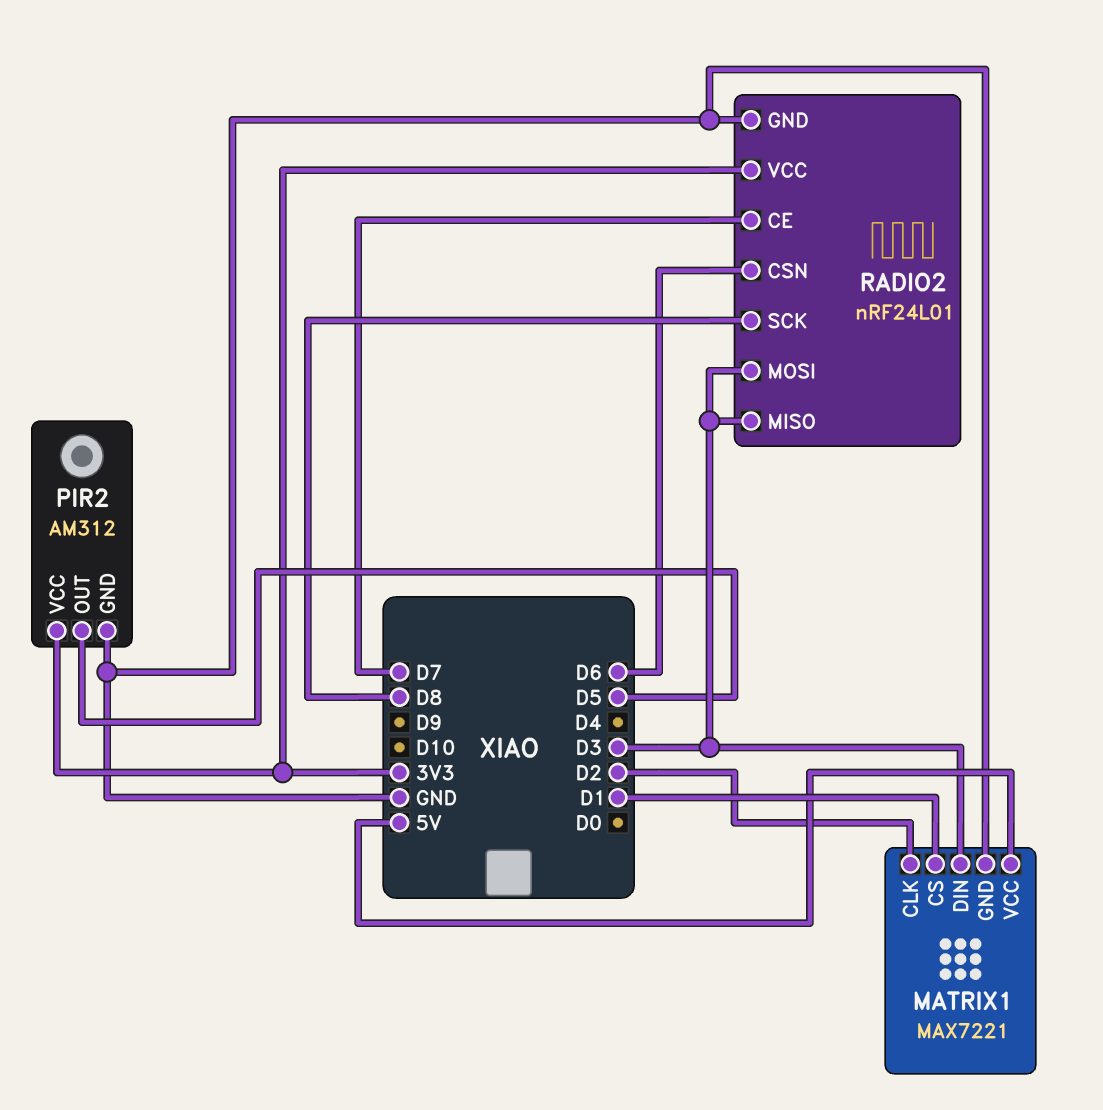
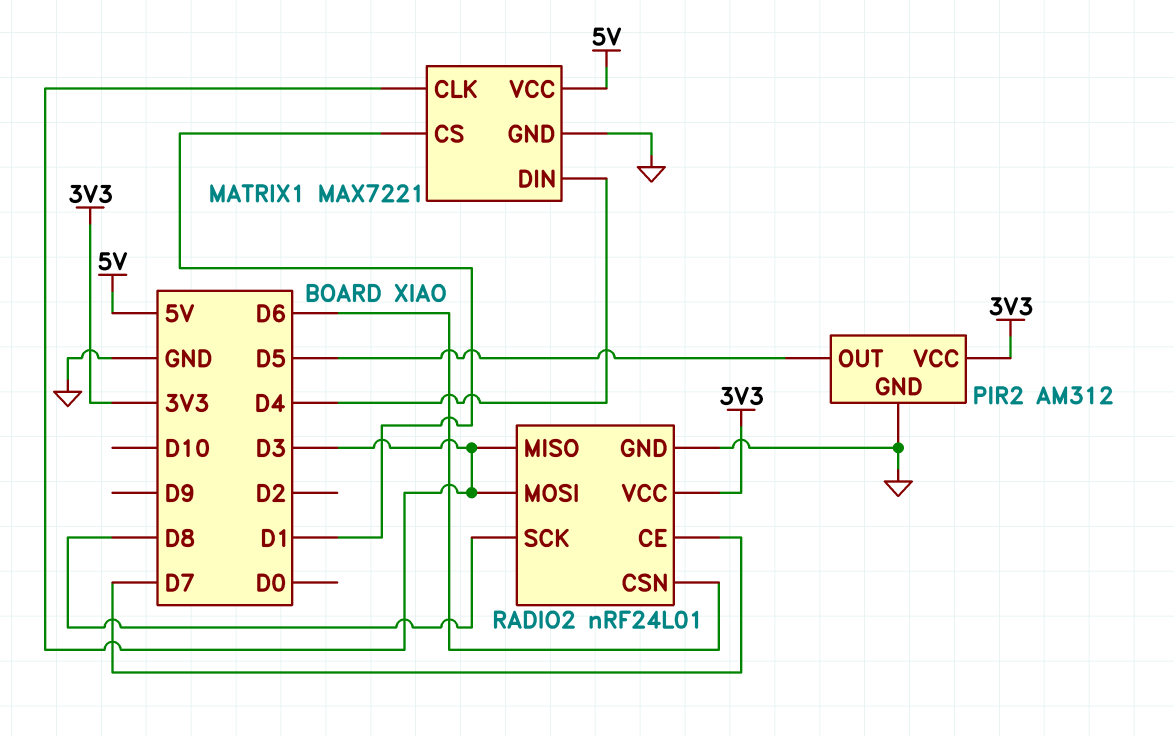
MATRIX1 pin CLK: D2 -> D3
MATRIX1 pin DIN: D3 -> D4

